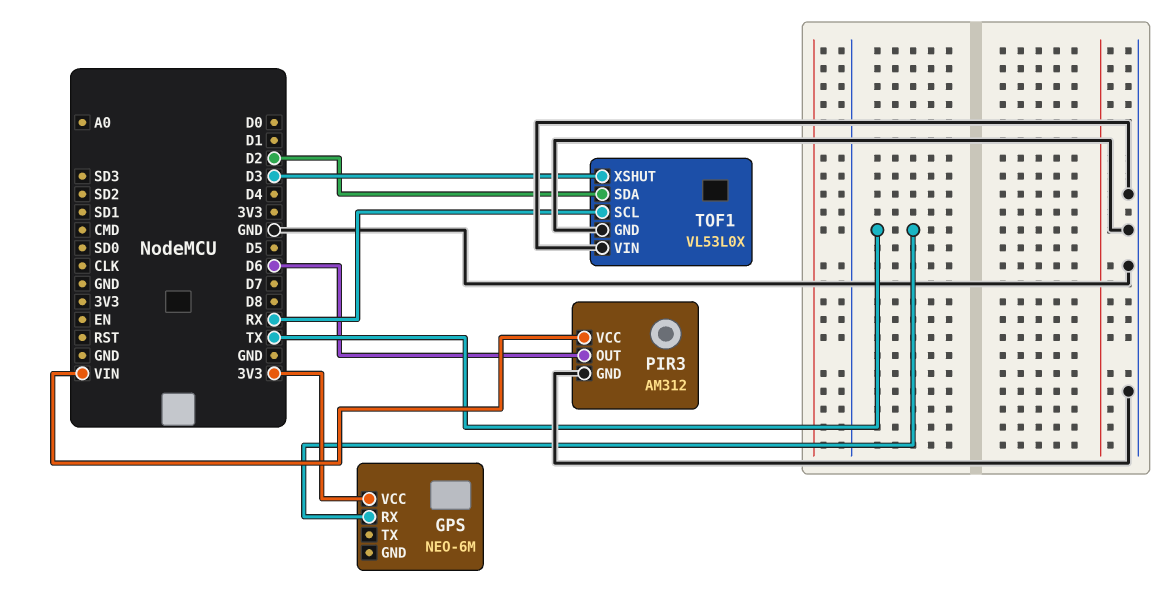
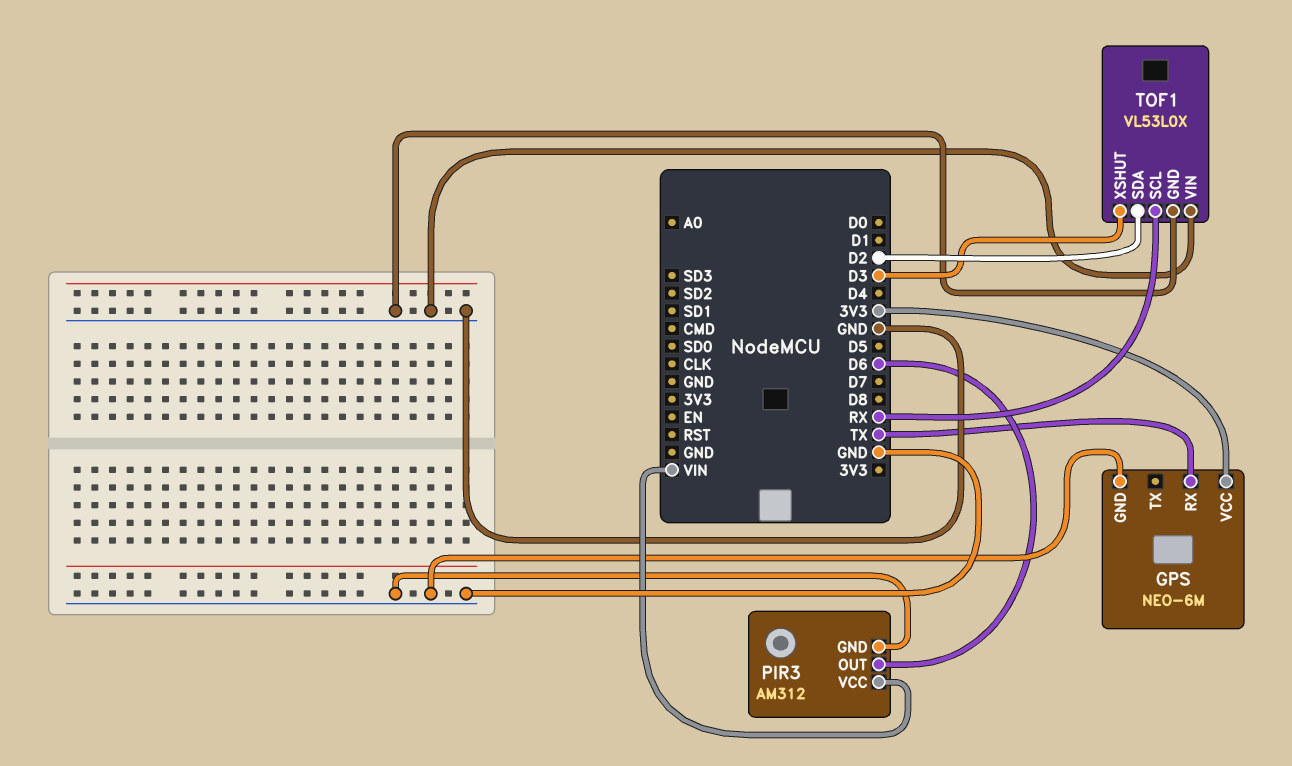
GPS pin GND: none -> GND

